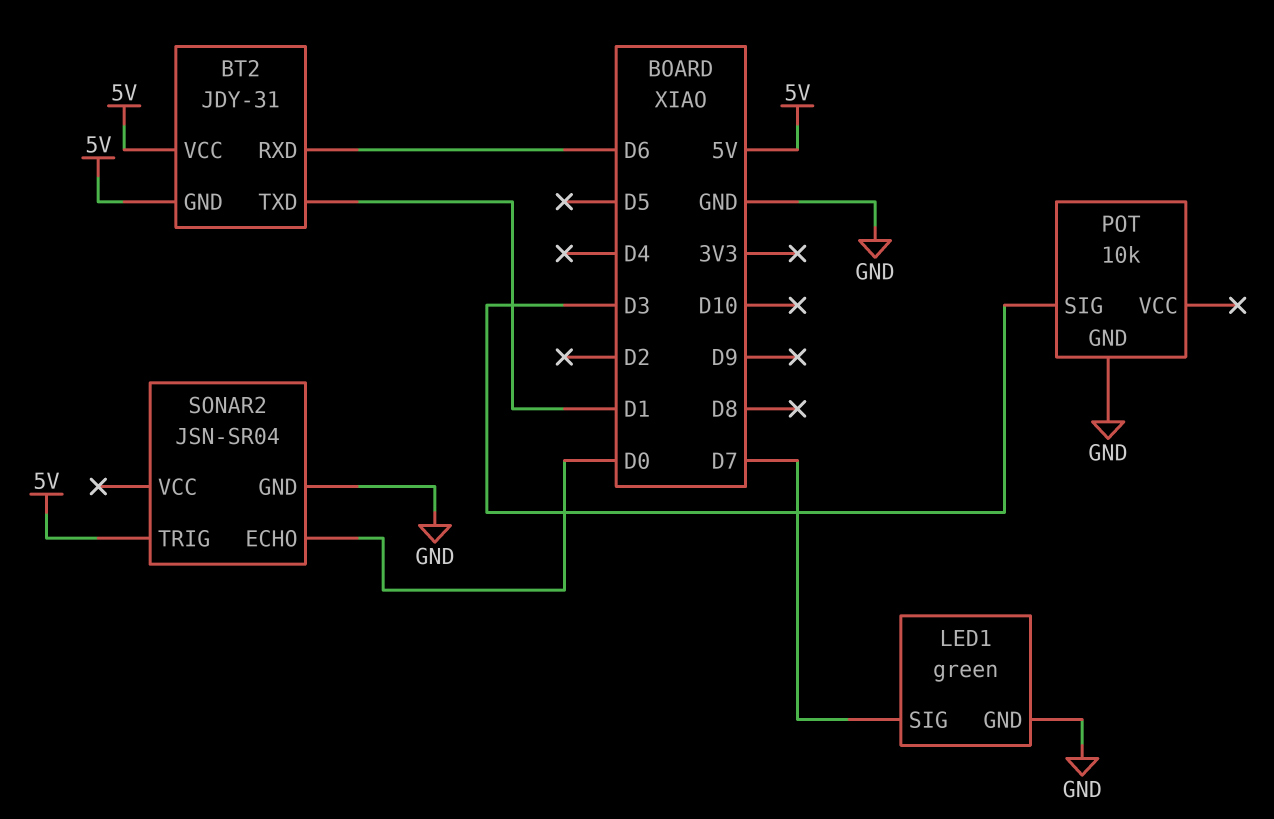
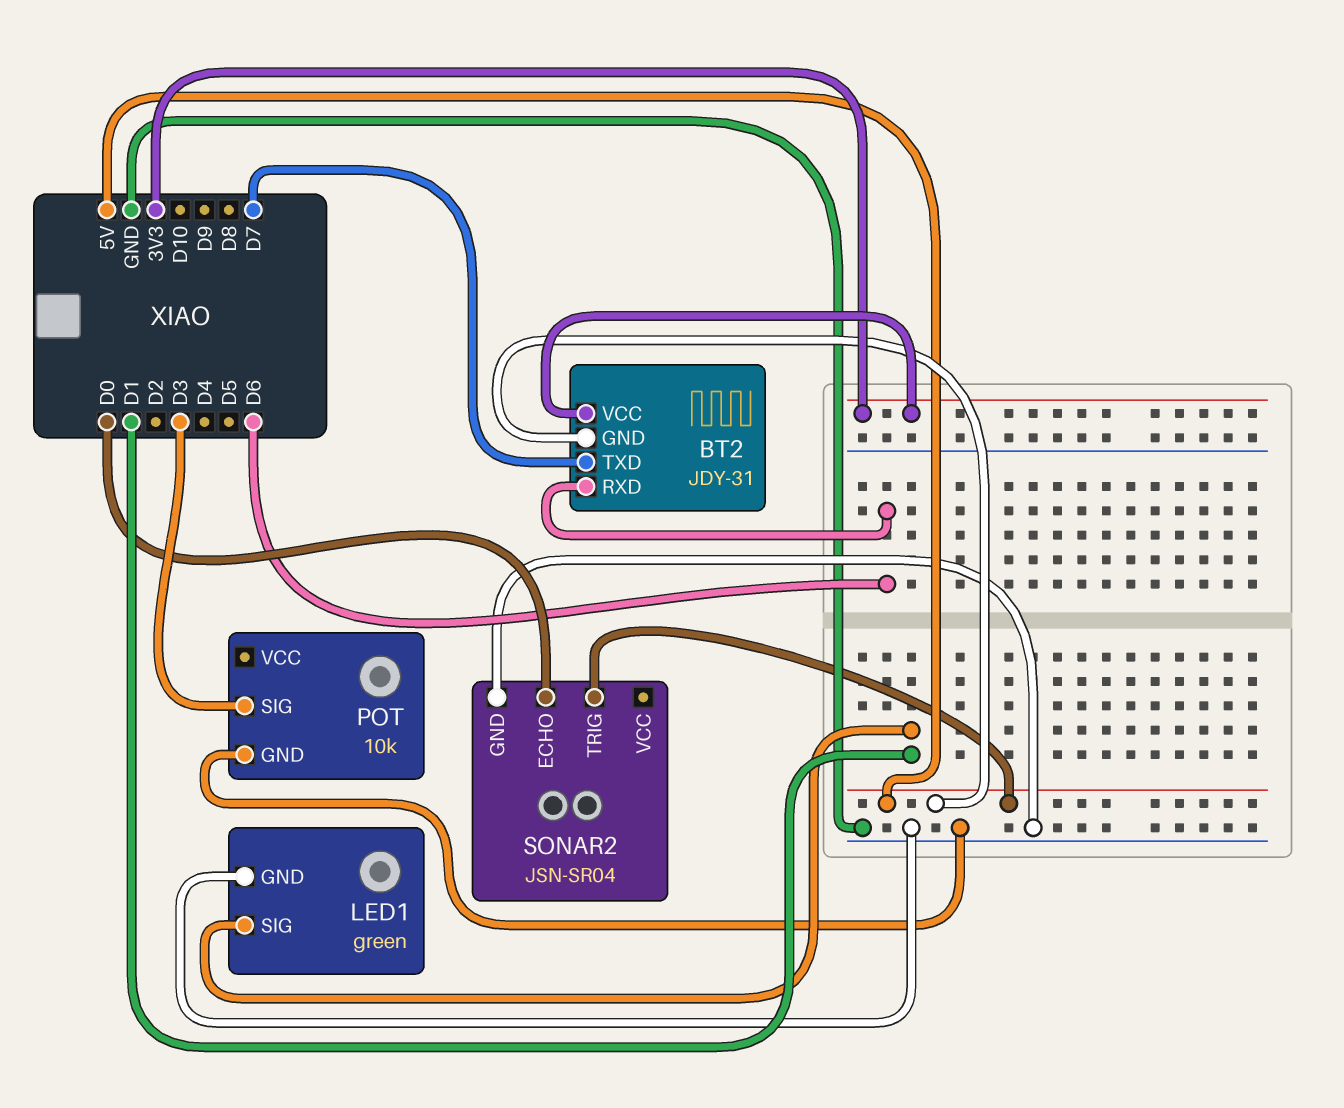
BT2 pin TXD: D1 -> D7
BT2 pin VCC: 5V -> 3V3
LED1 pin SIG: D7 -> D1

